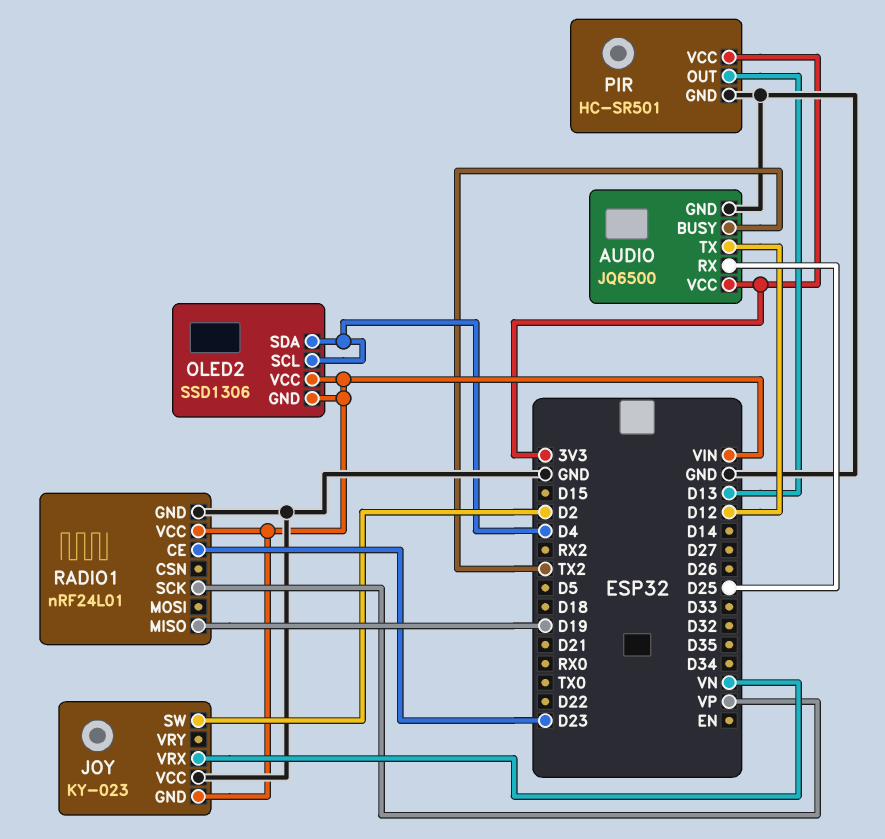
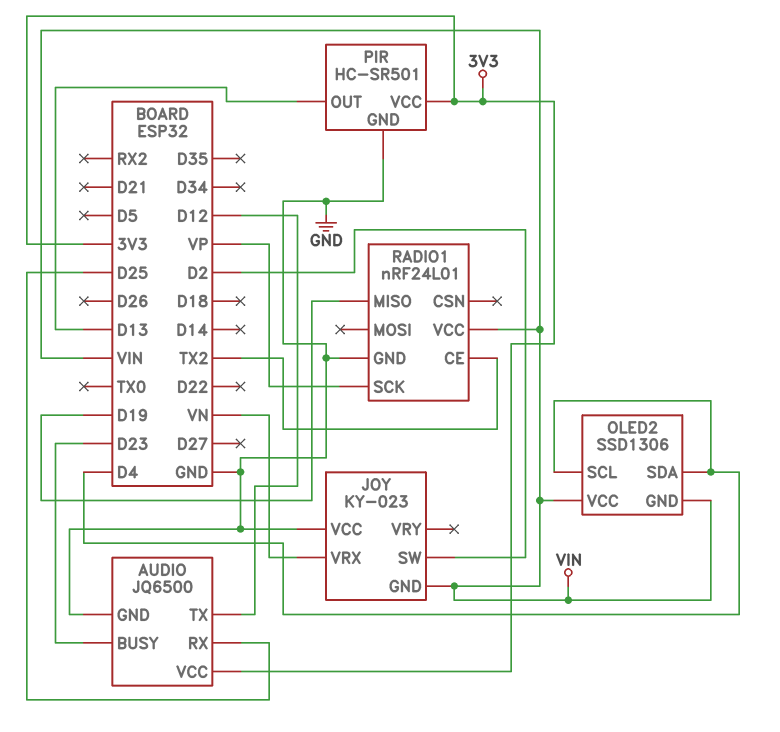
AUDIO pin BUSY: TX2 -> D23
RADIO1 pin CE: D23 -> TX2

